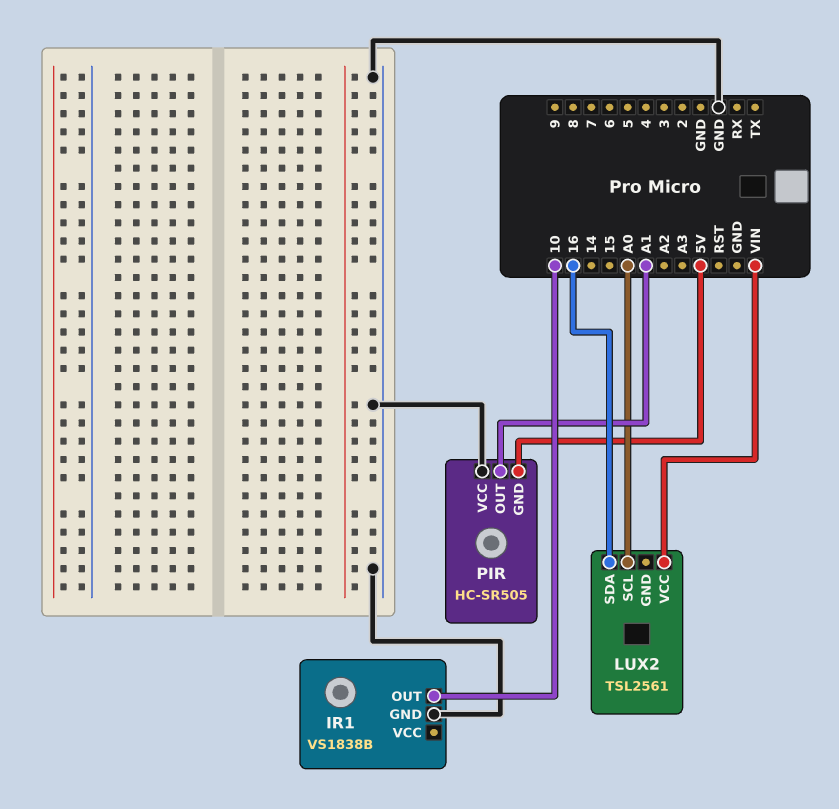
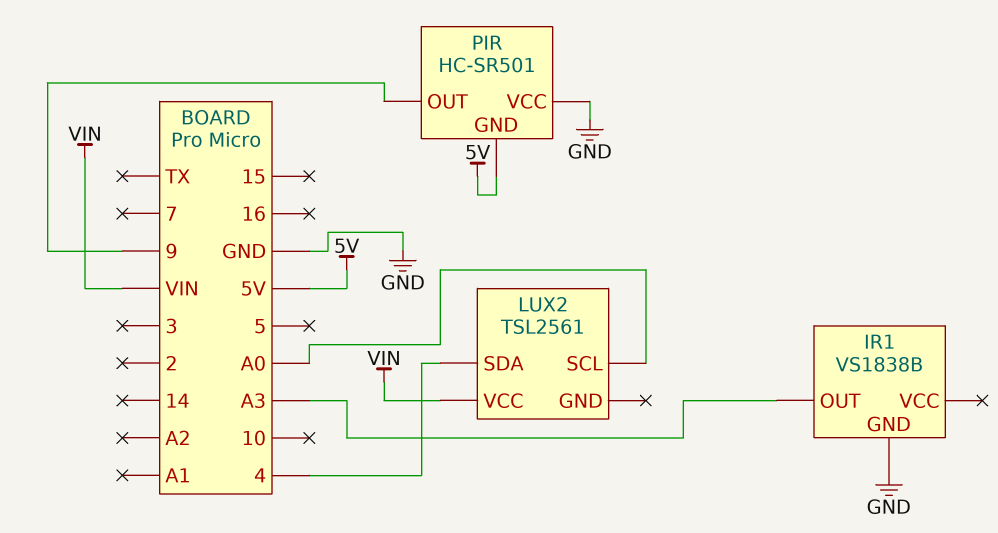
IR1 pin OUT: 10 -> A3
LUX2 pin SDA: 16 -> 4
PIR: HC-SR505 -> HC-SR501
PIR pin OUT: A1 -> 9

